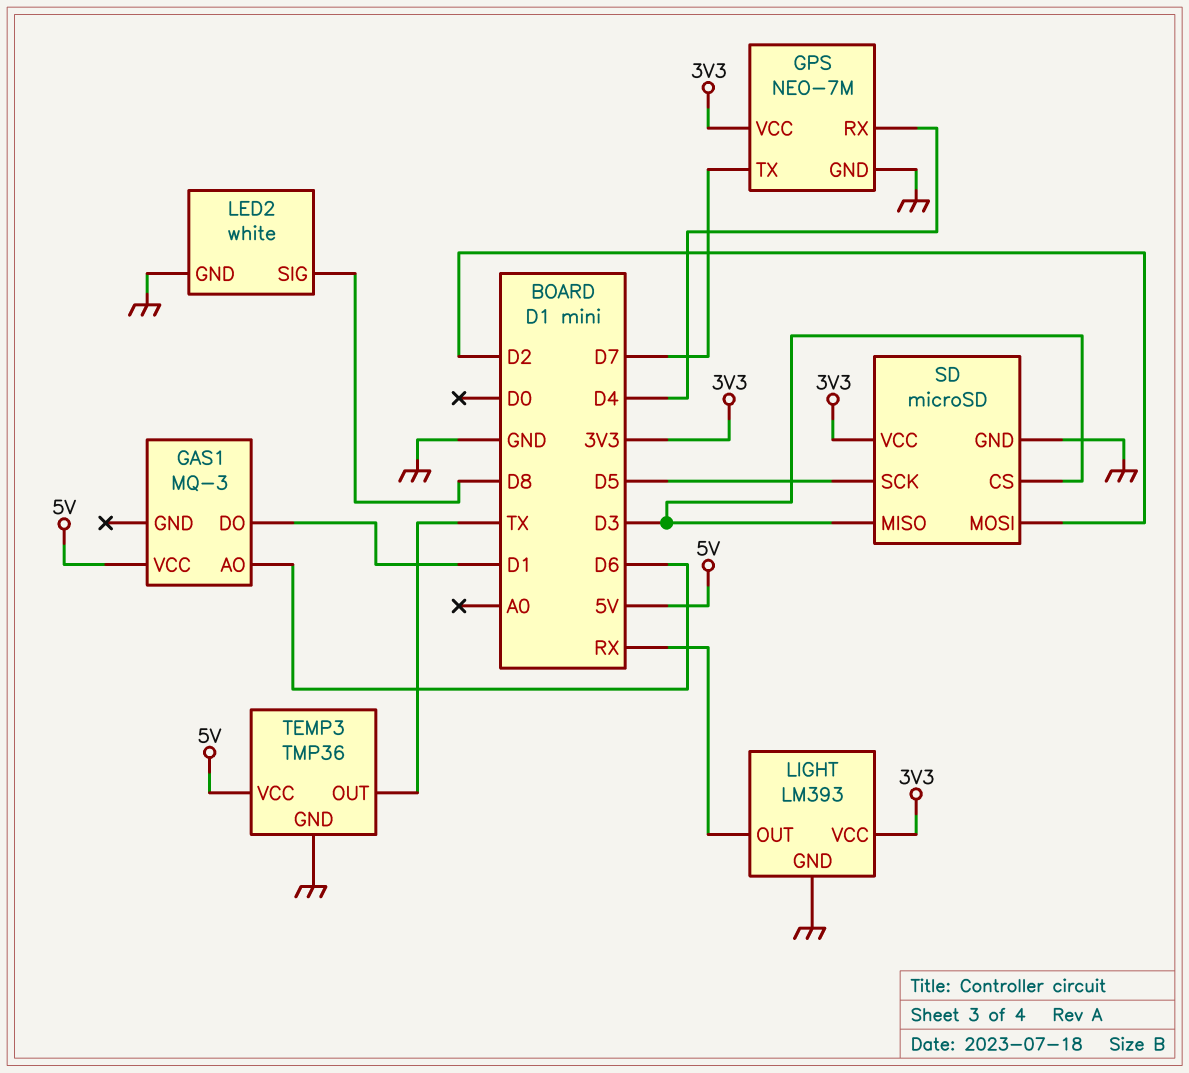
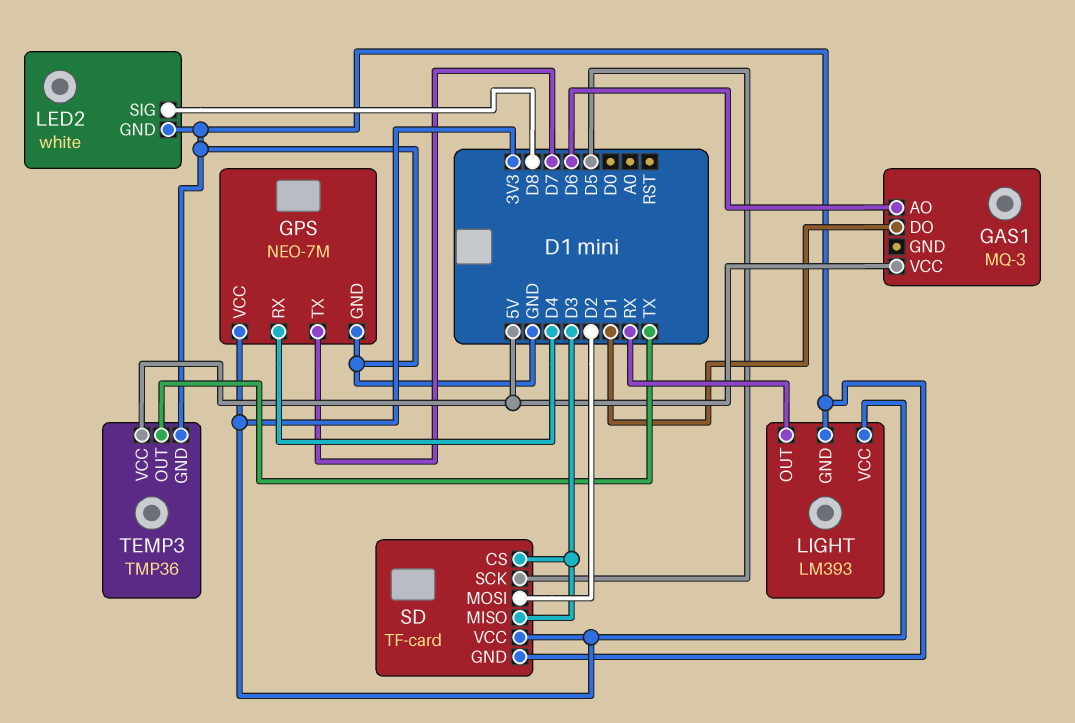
SD: microSD -> TF-card

